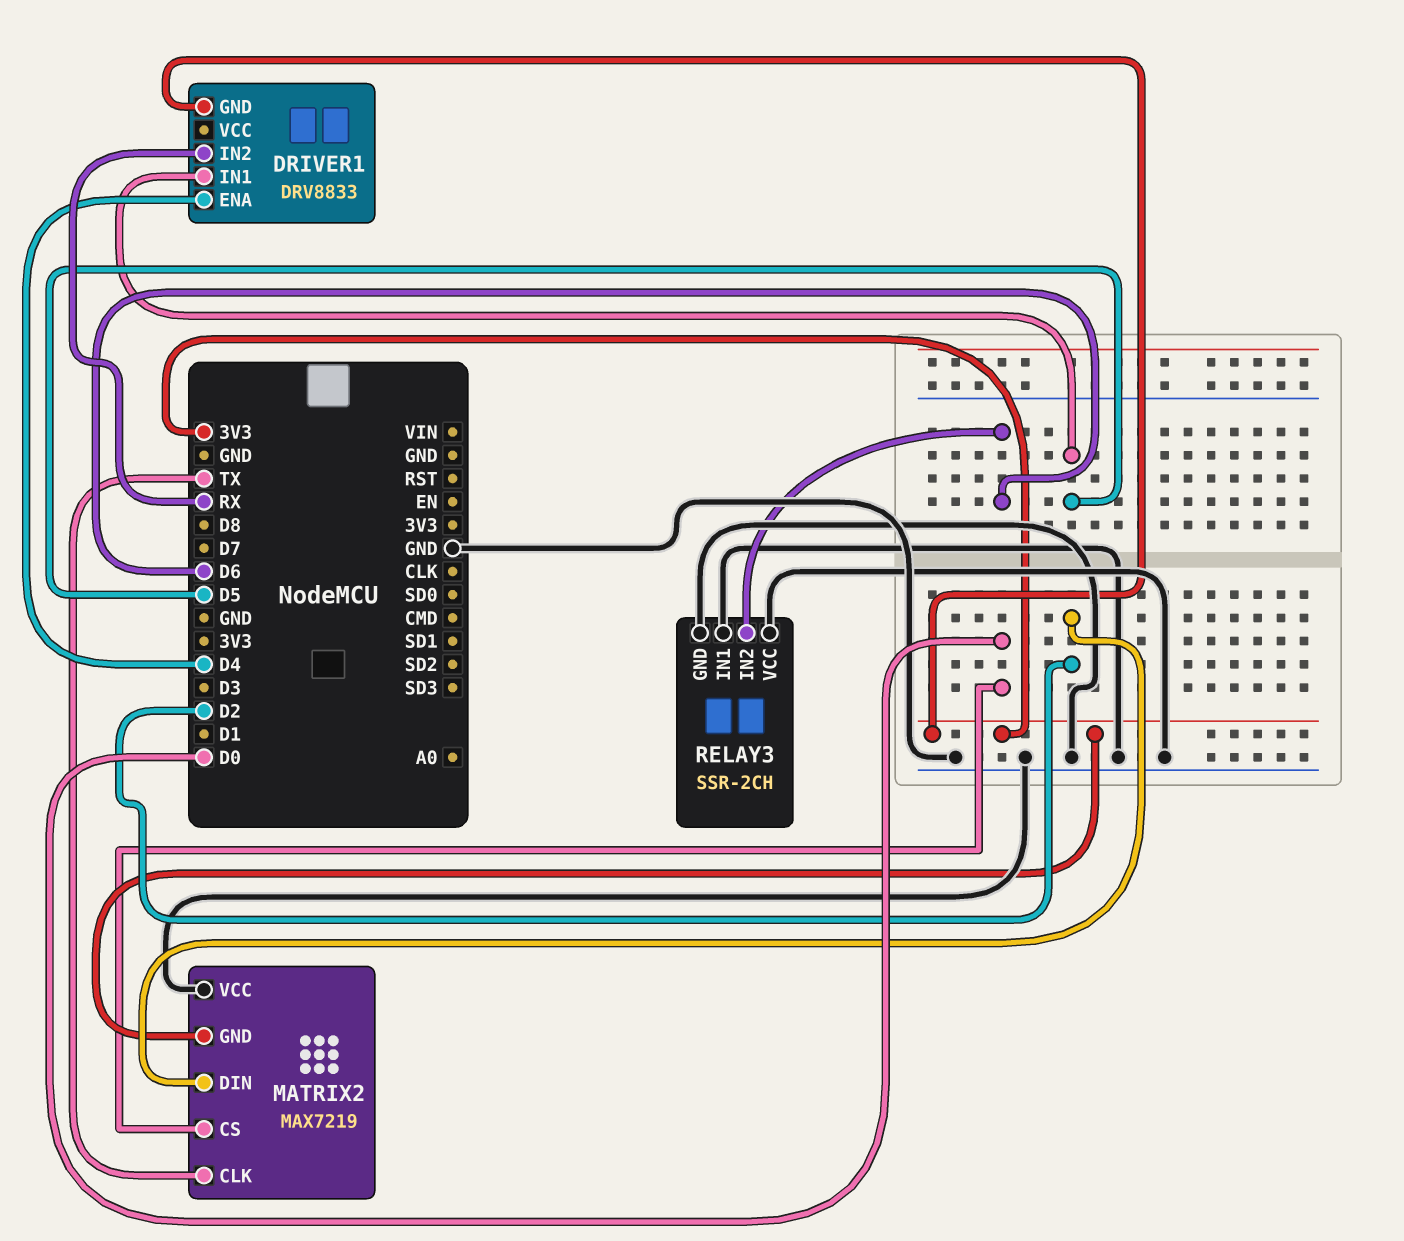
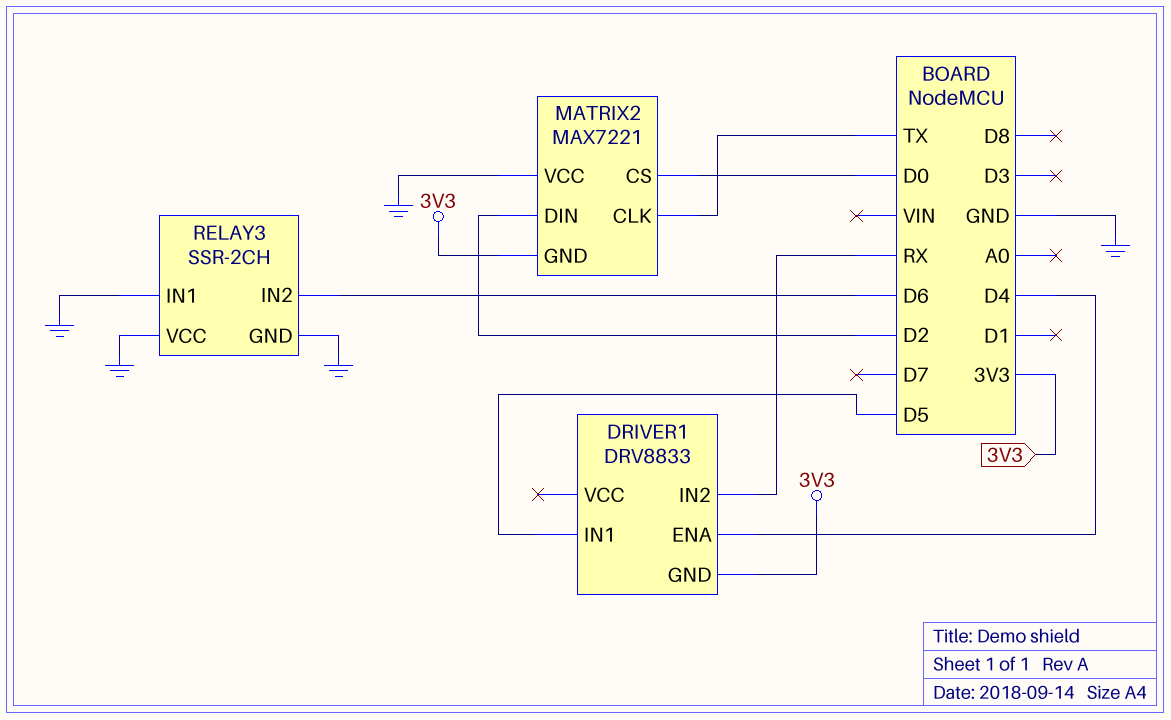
MATRIX2: MAX7219 -> MAX7221

